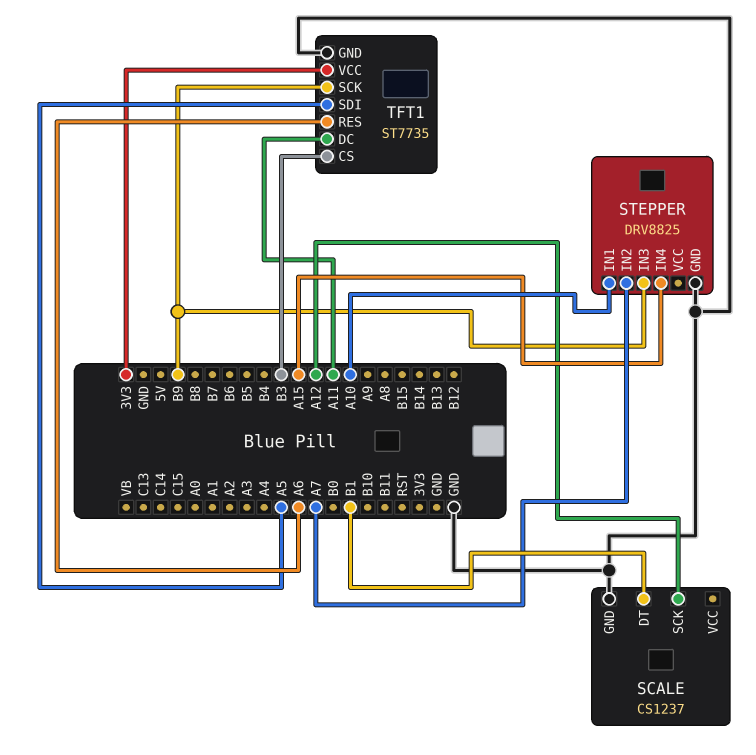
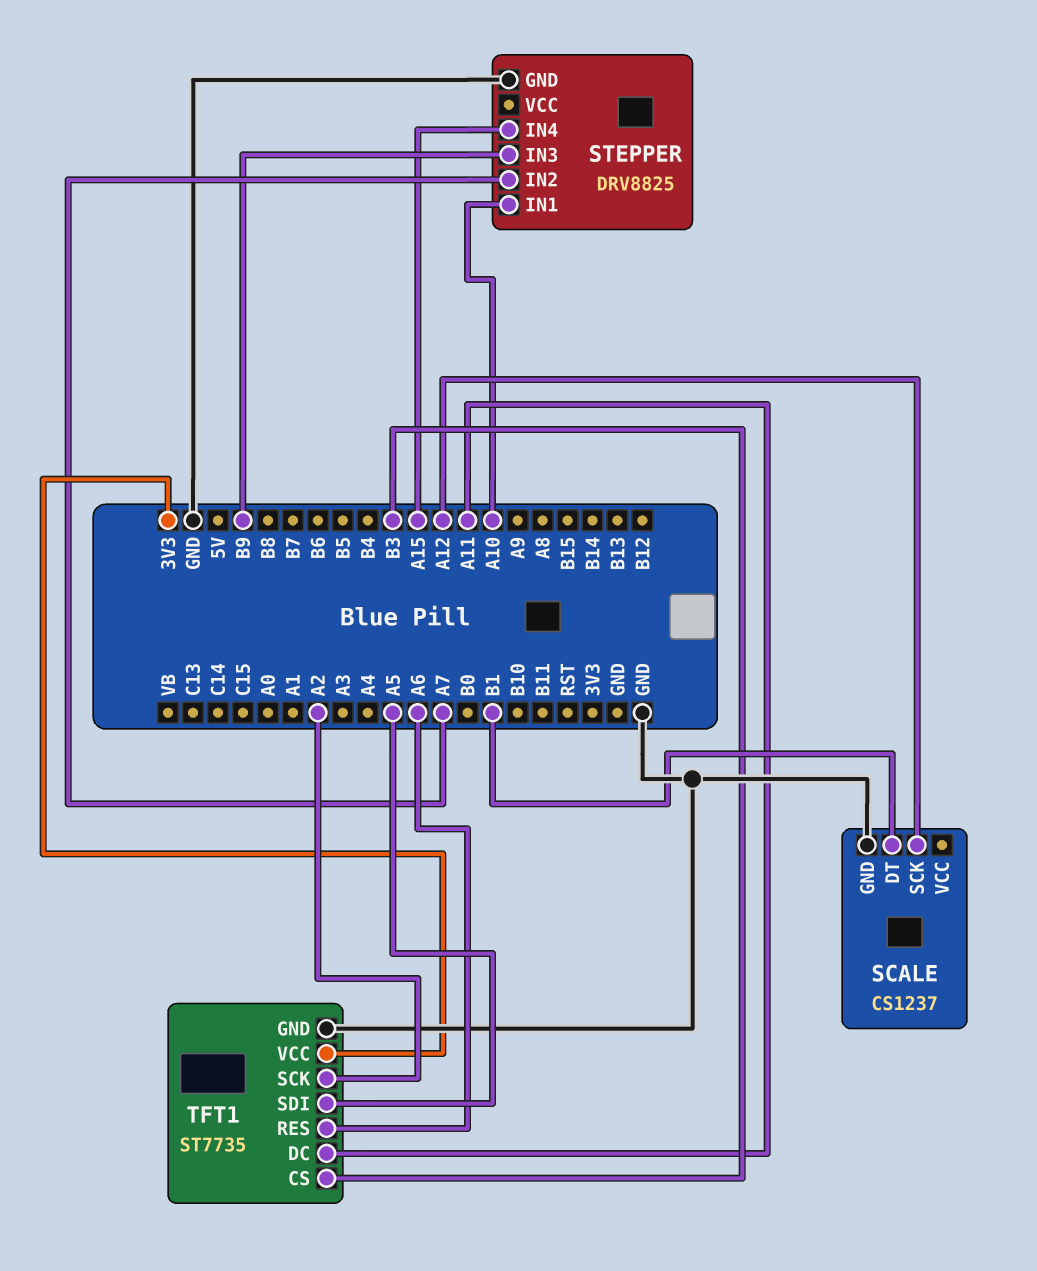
TFT1 pin SCK: B9 -> A2

